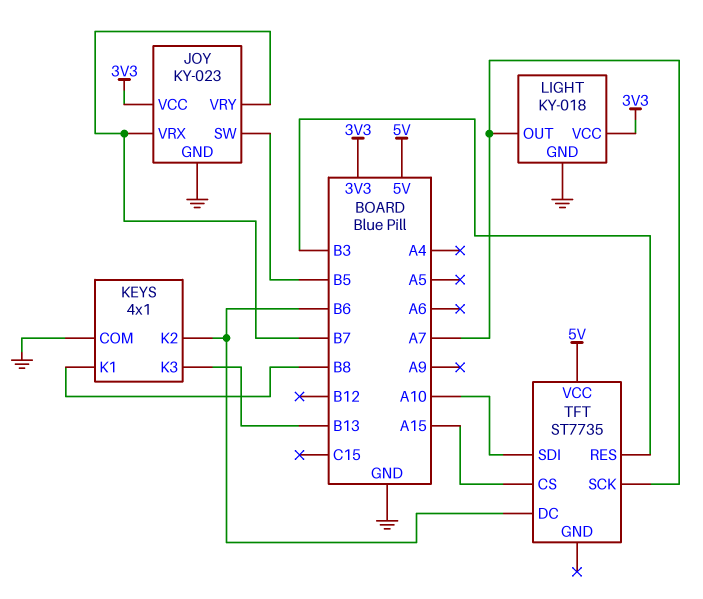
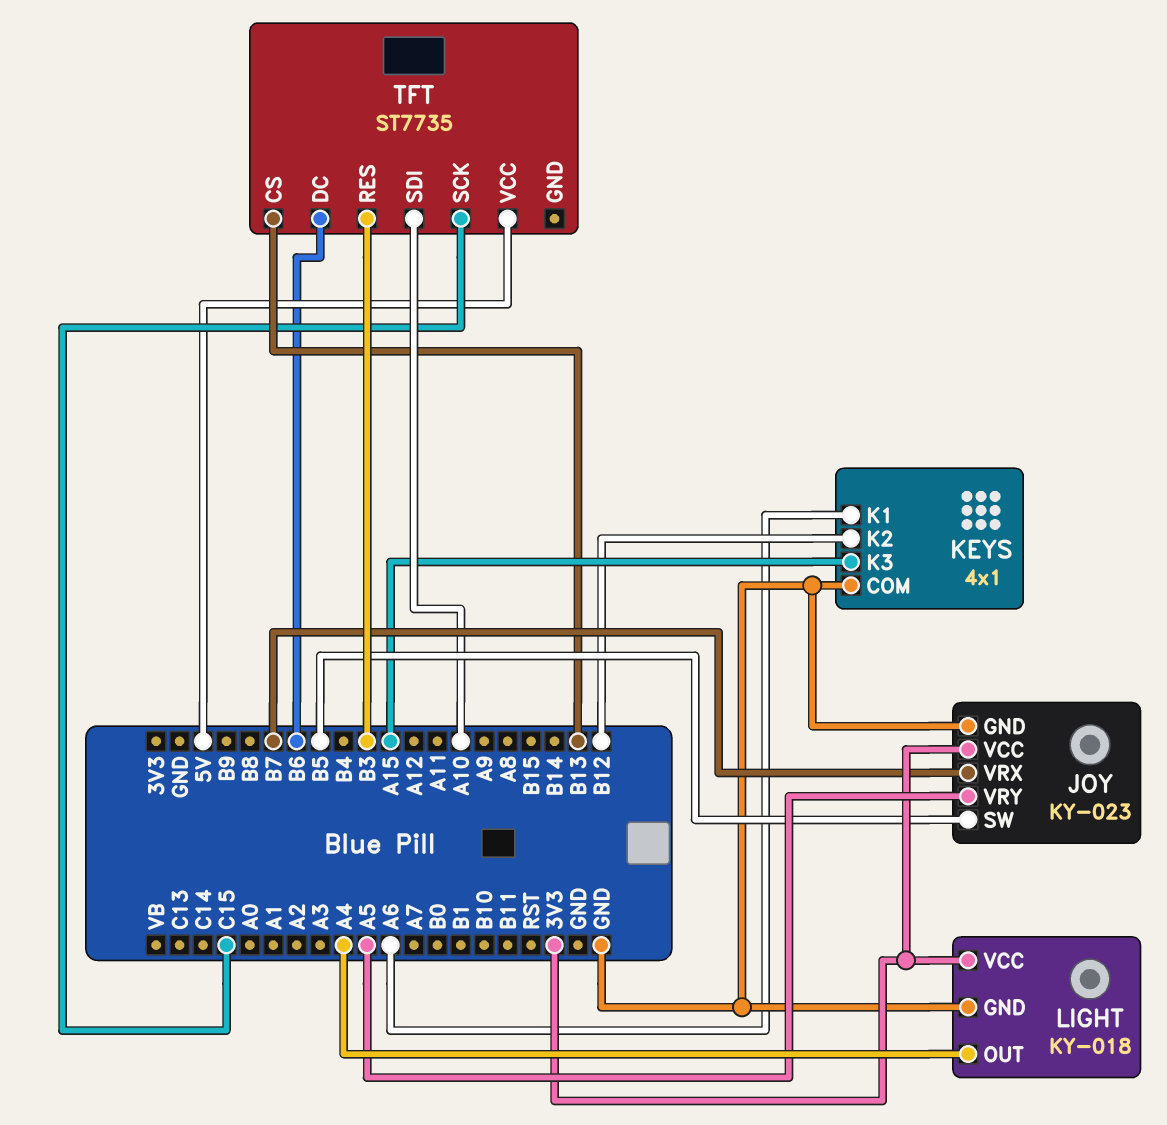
JOY pin VRY: B7 -> A5
KEYS pin K1: B8 -> A6
KEYS pin K2: B6 -> B12
KEYS pin K3: B13 -> A15
LIGHT pin OUT: A7 -> A4
TFT pin CS: A15 -> B13
TFT pin SCK: A7 -> C15

